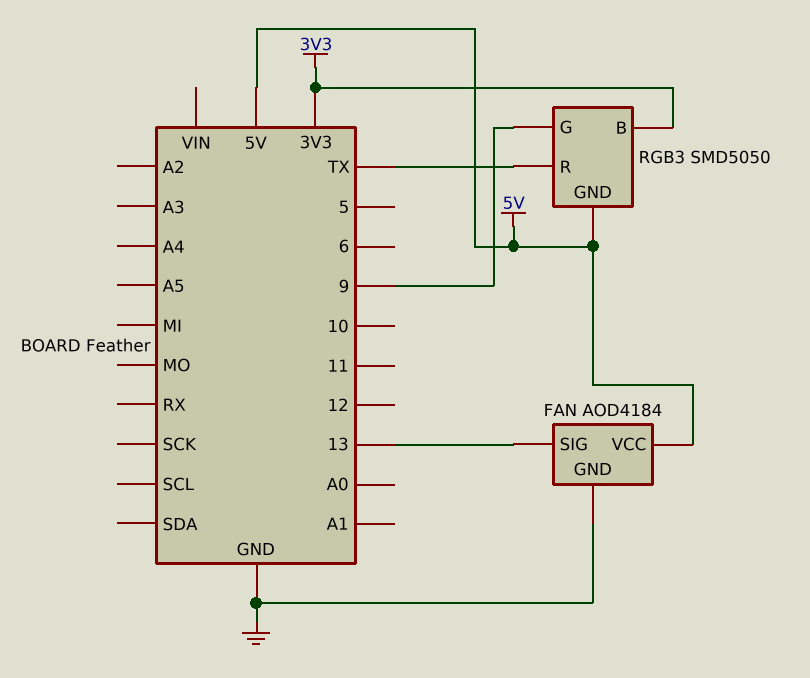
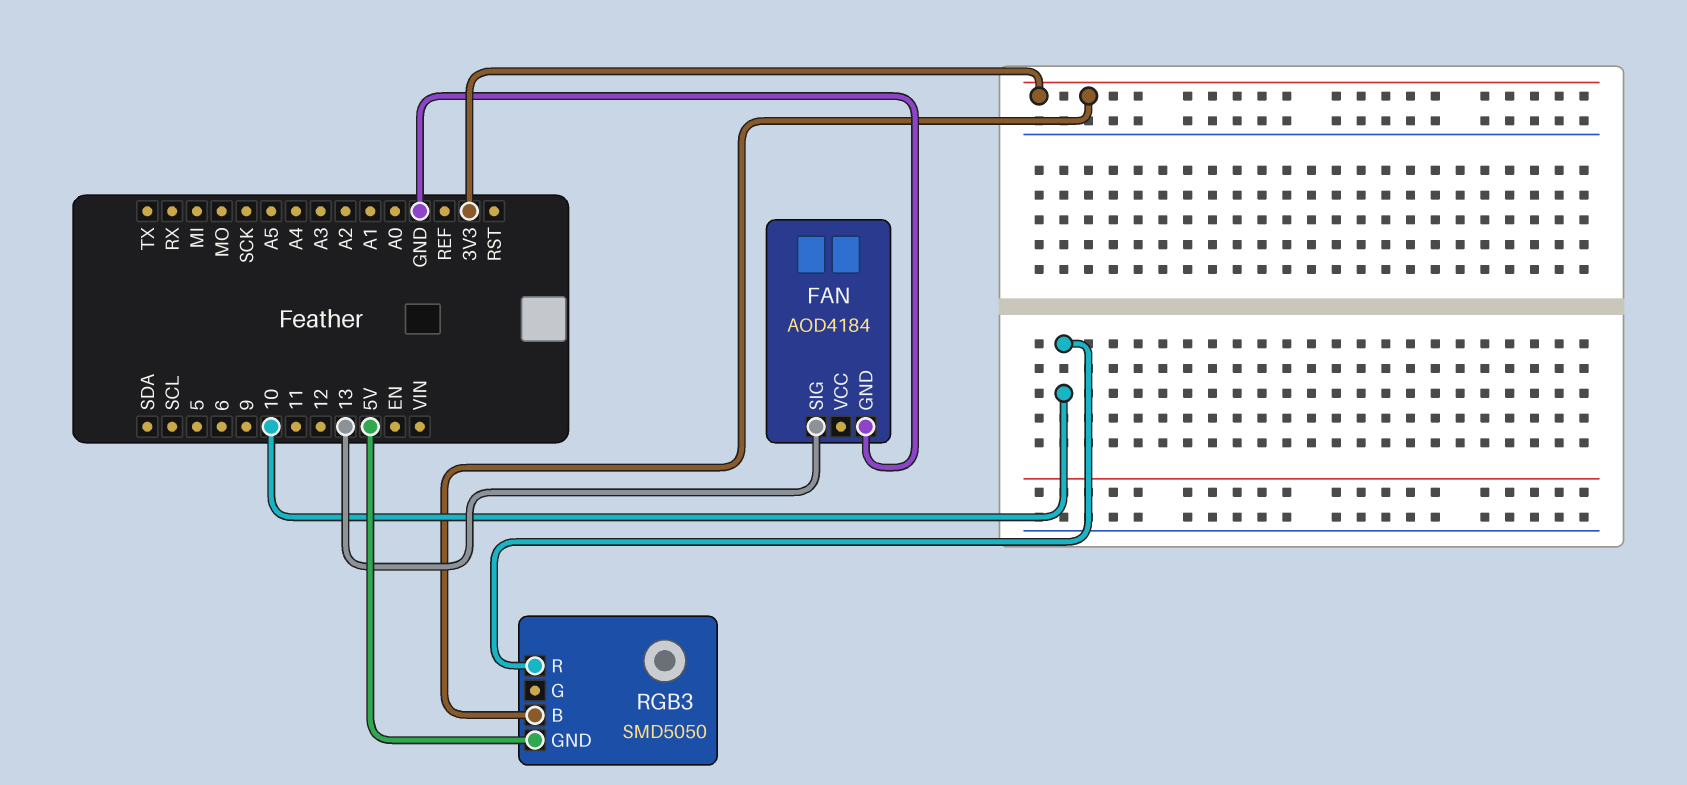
FAN pin VCC: 5V -> none
RGB3 pin G: 9 -> none
RGB3 pin R: TX -> 10

